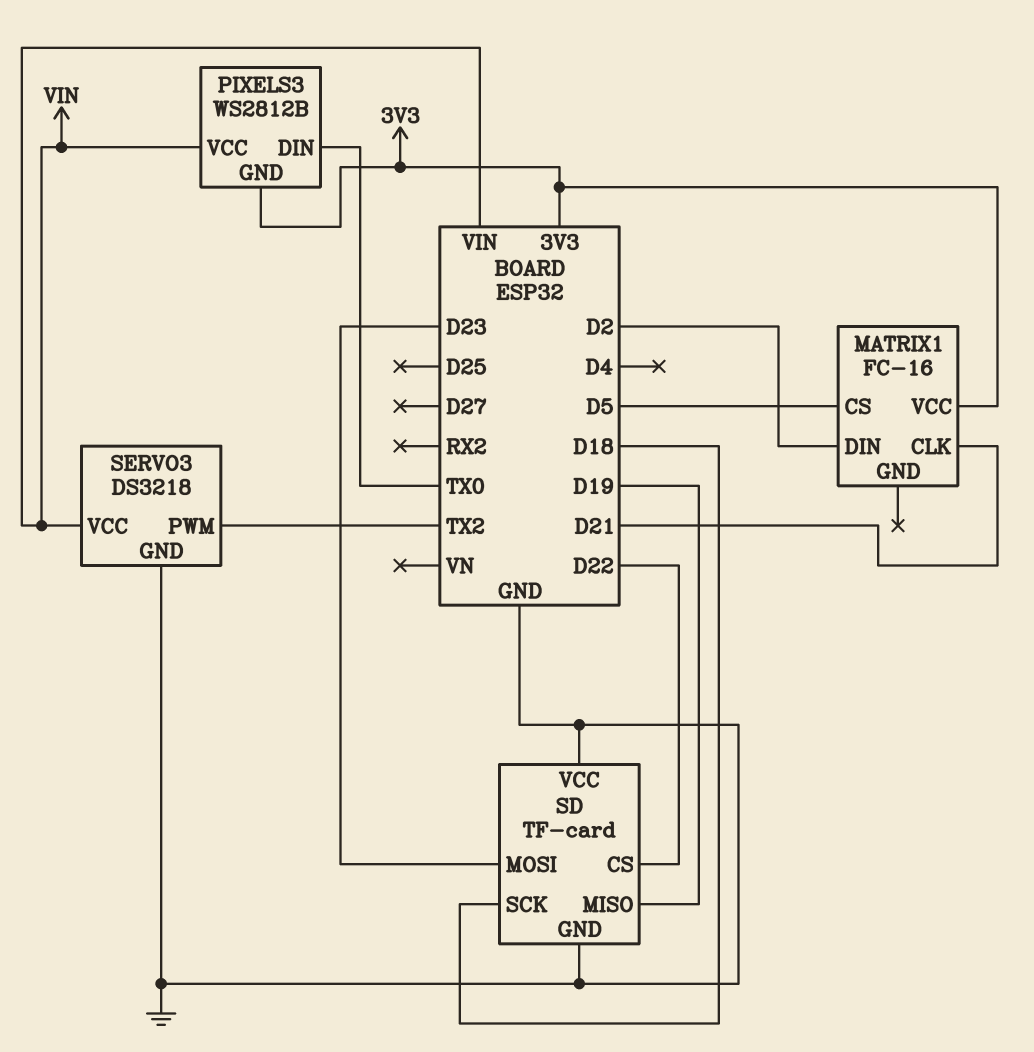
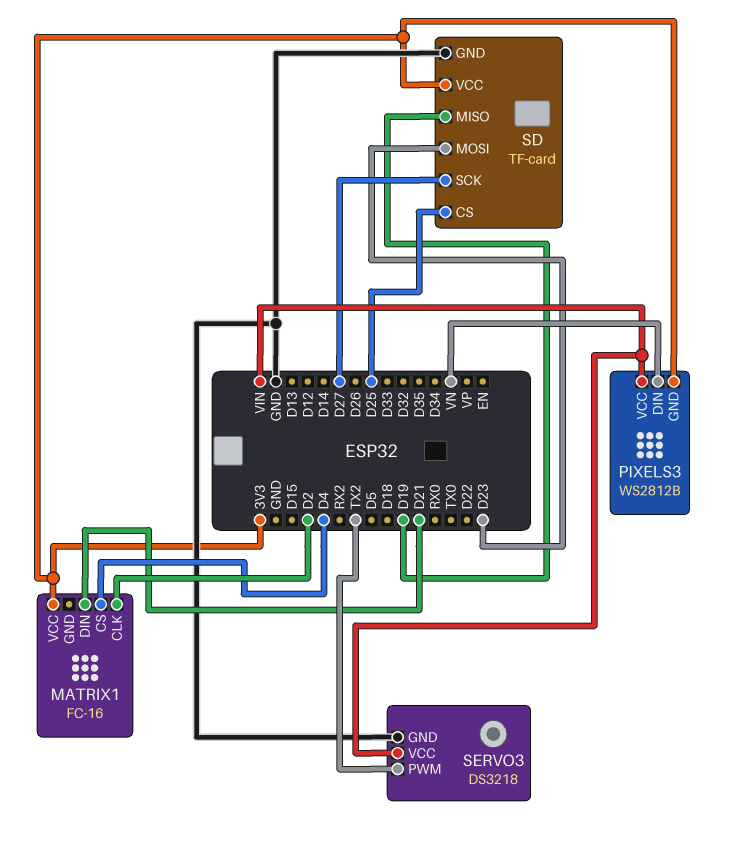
MATRIX1 pin CLK: D21 -> D2
MATRIX1 pin CS: D5 -> D4
MATRIX1 pin DIN: D2 -> D21
PIXELS3 pin DIN: TX0 -> VN
SD pin CS: D22 -> D25
SD pin SCK: D18 -> D27
SD pin VCC: GND -> 3V3

